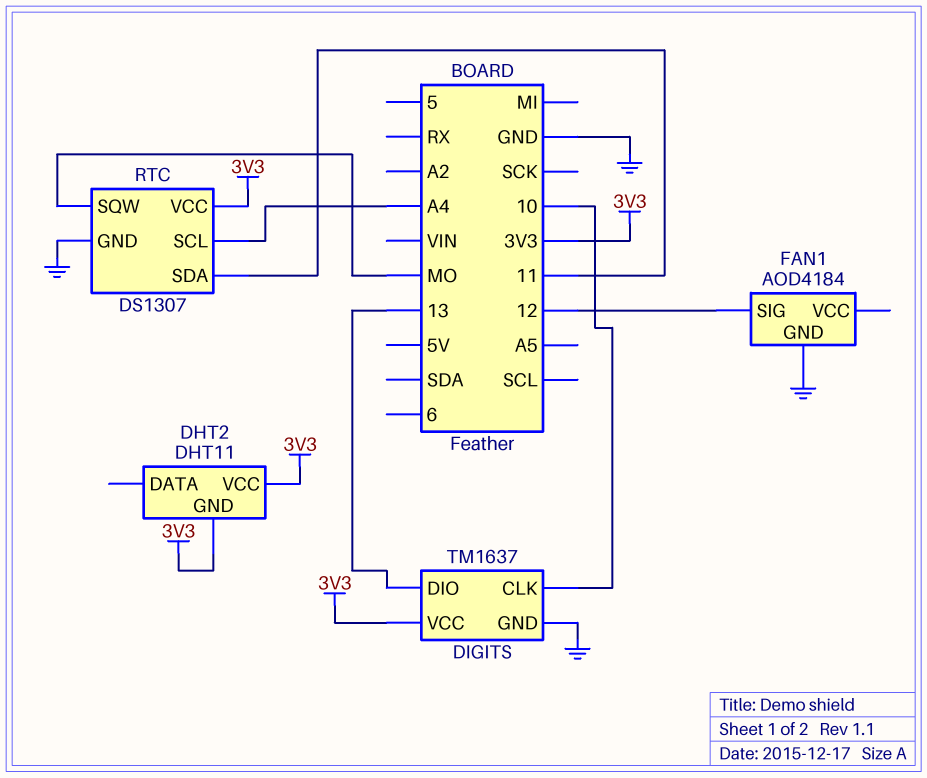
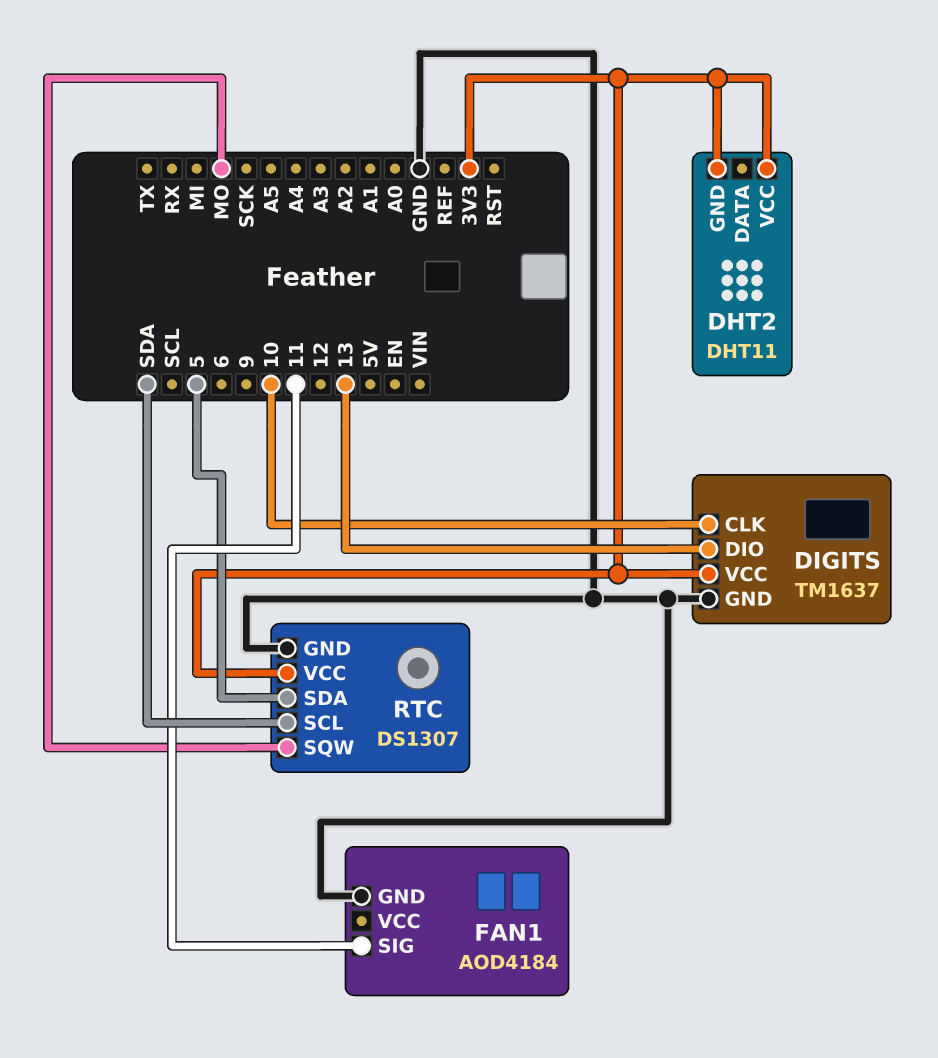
FAN1 pin SIG: 12 -> 11
RTC pin SCL: A4 -> SDA
RTC pin SDA: 11 -> 5

